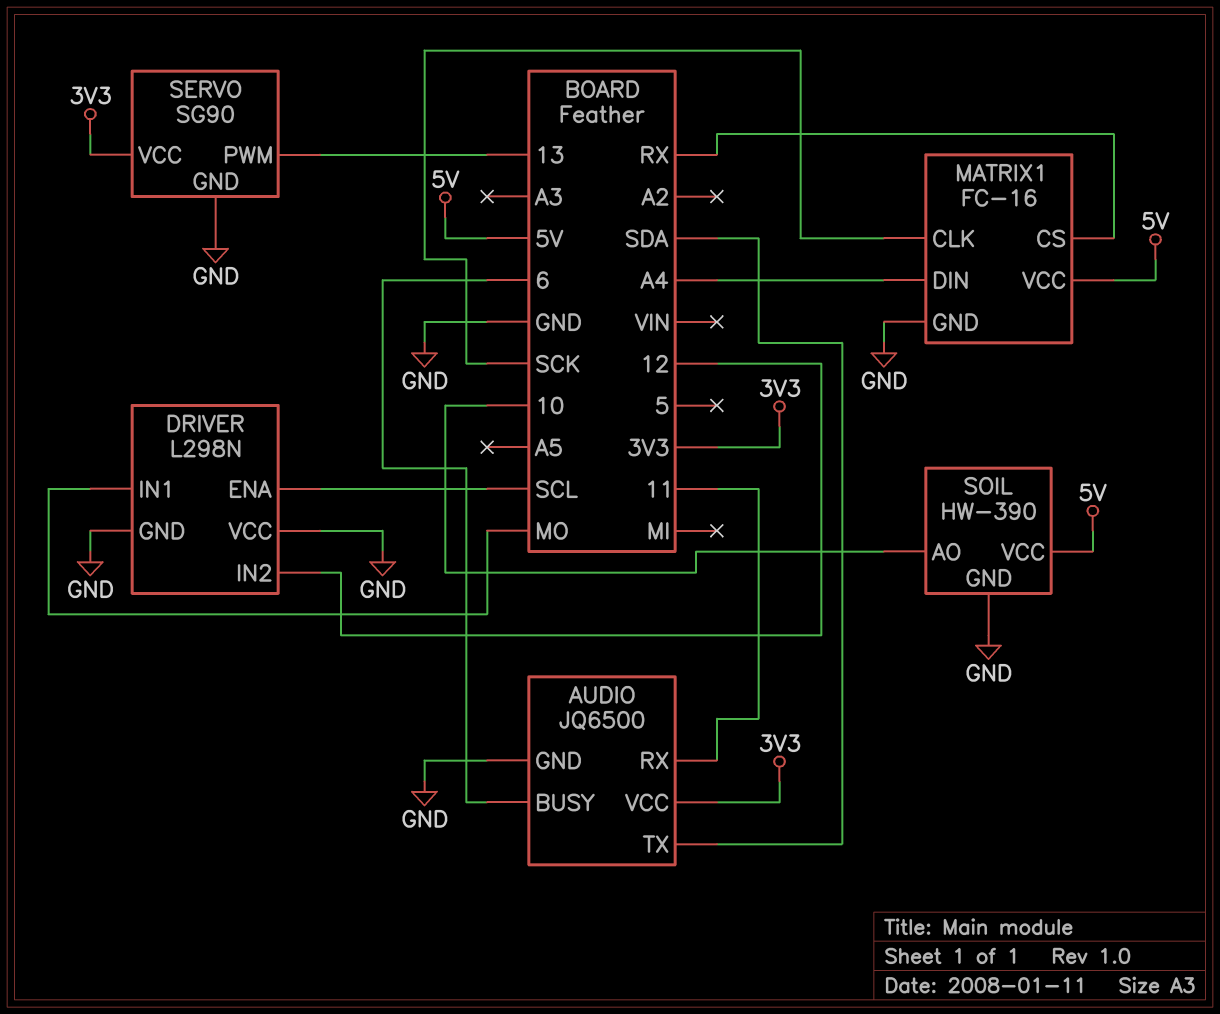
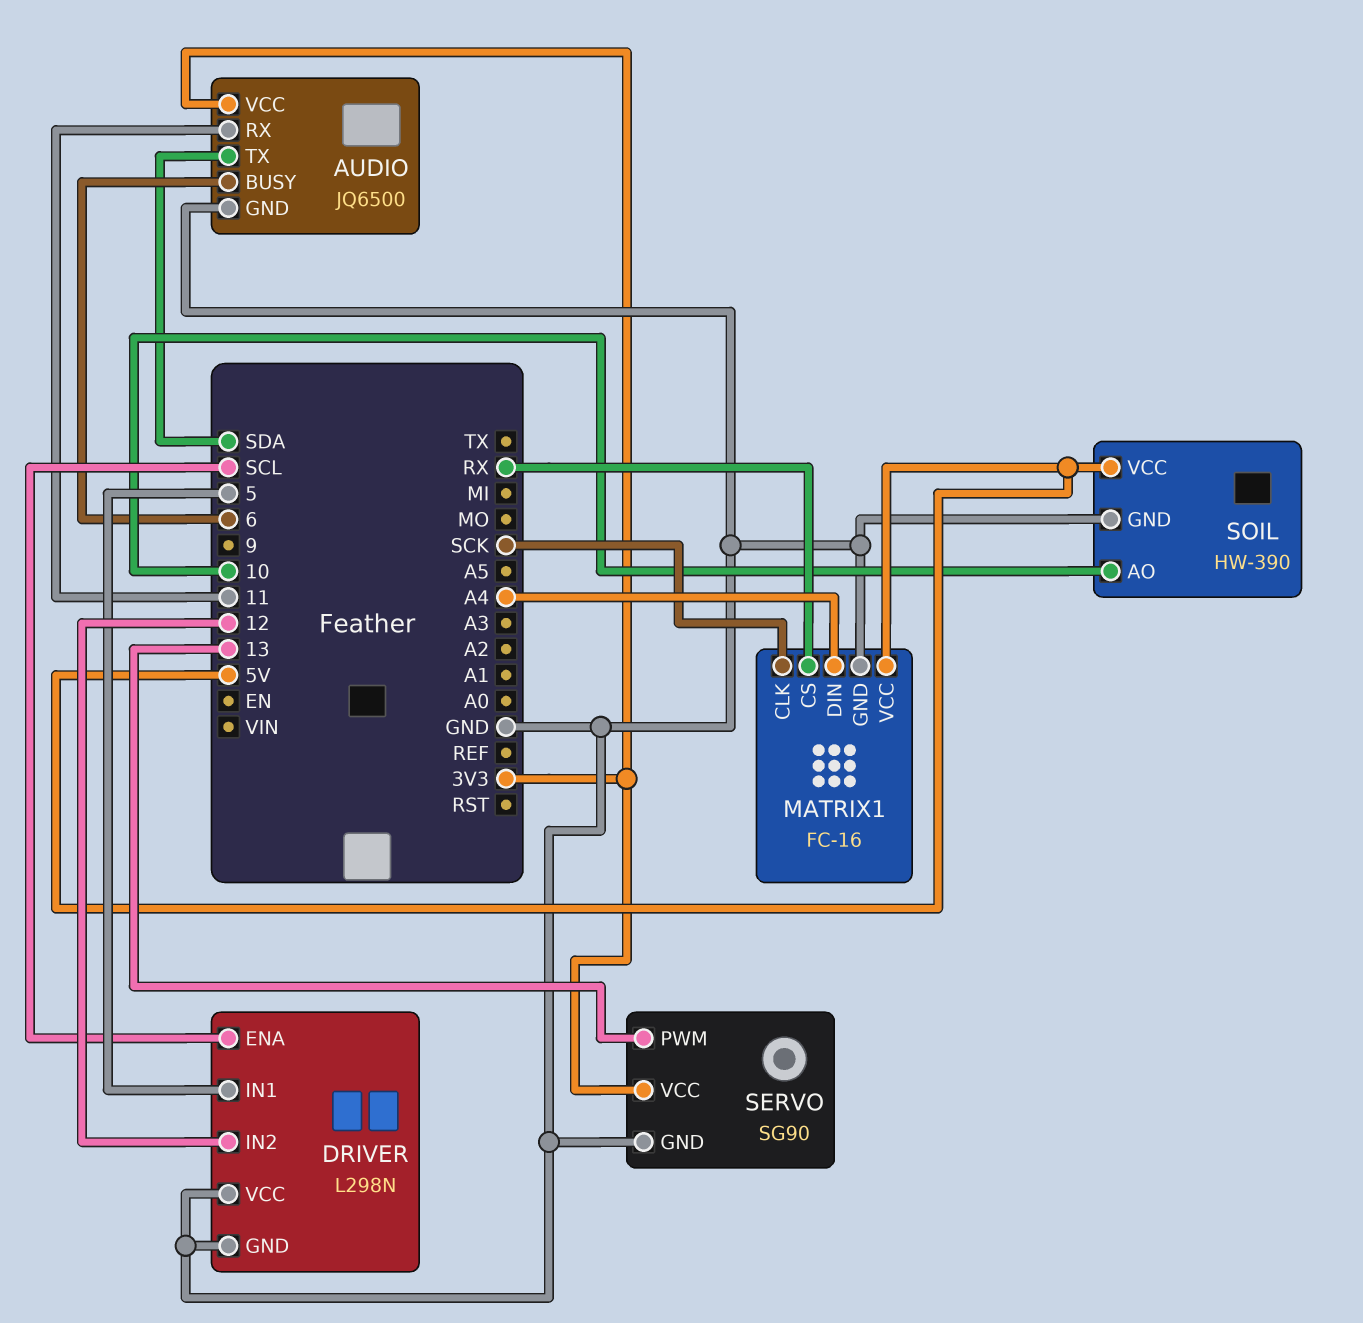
DRIVER pin IN1: MO -> 5

